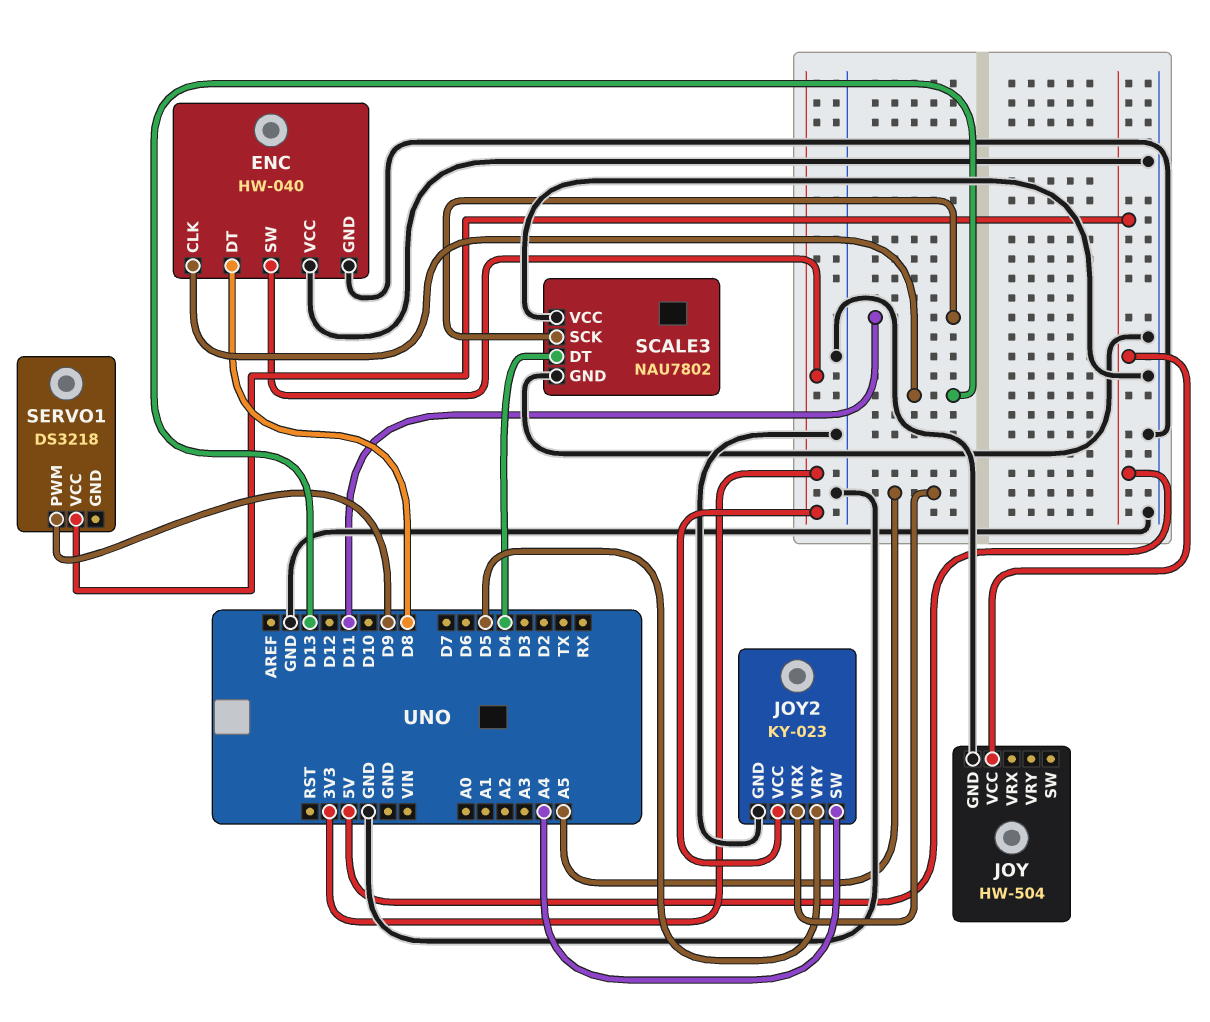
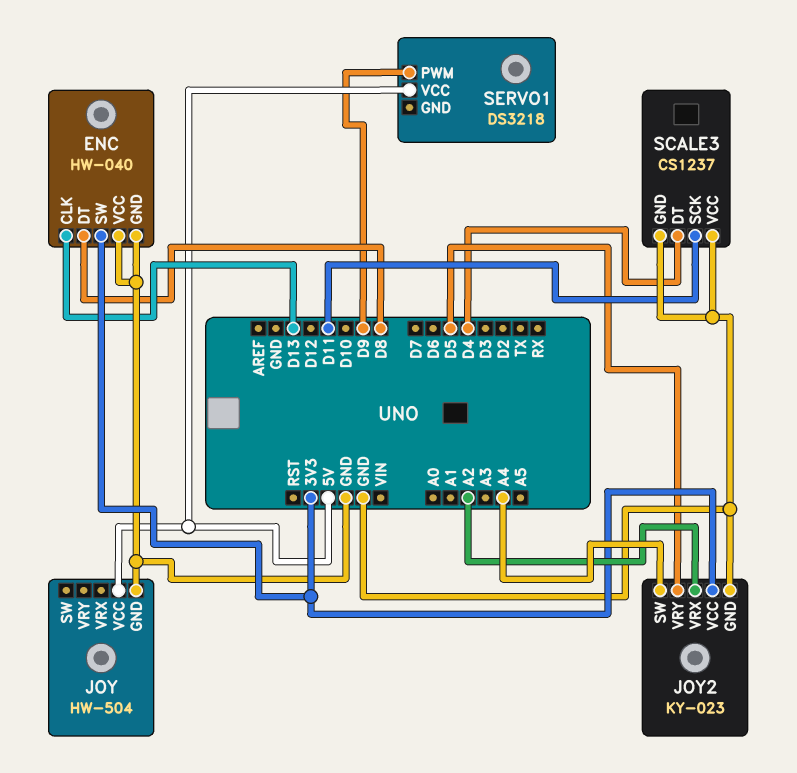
JOY2 pin VRX: A5 -> A2
SCALE3: NAU7802 -> CS1237

